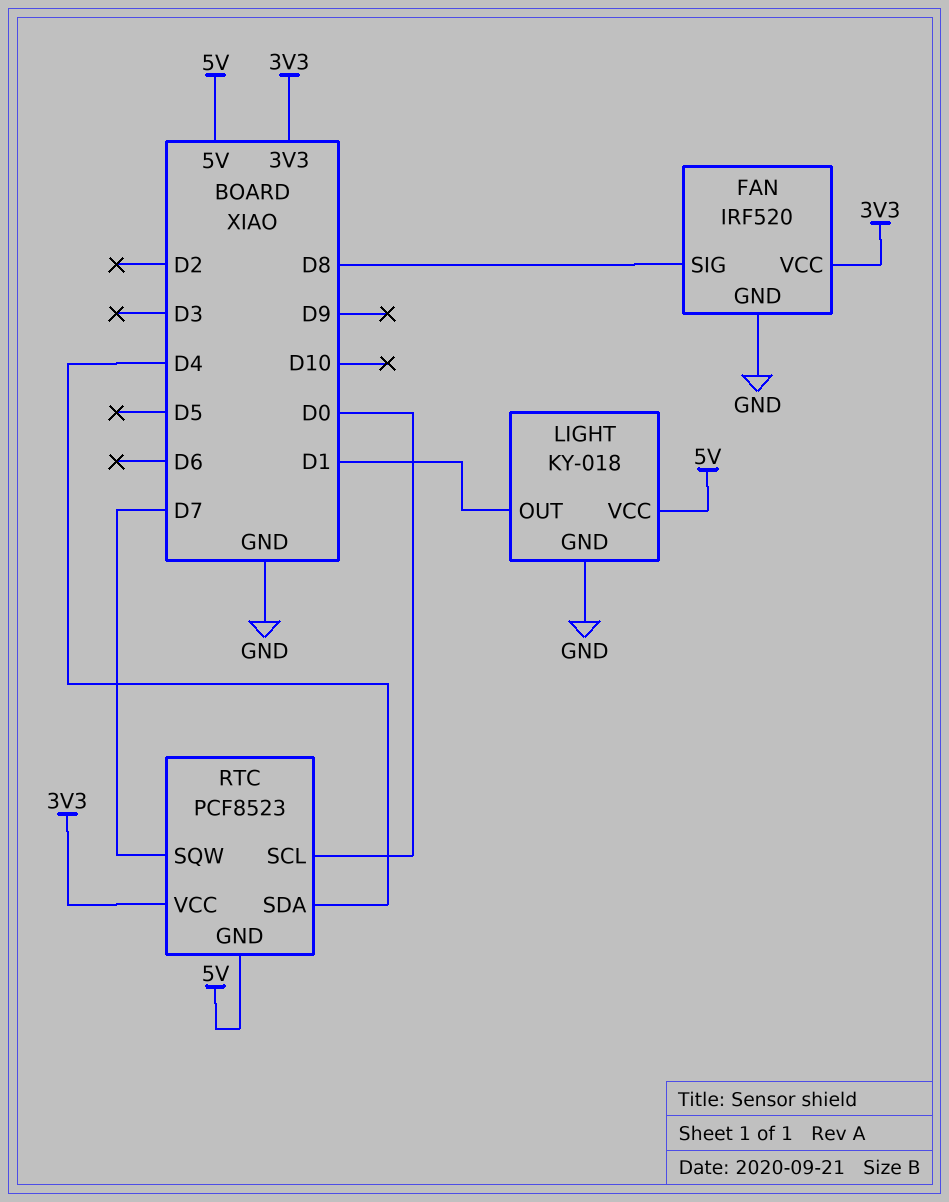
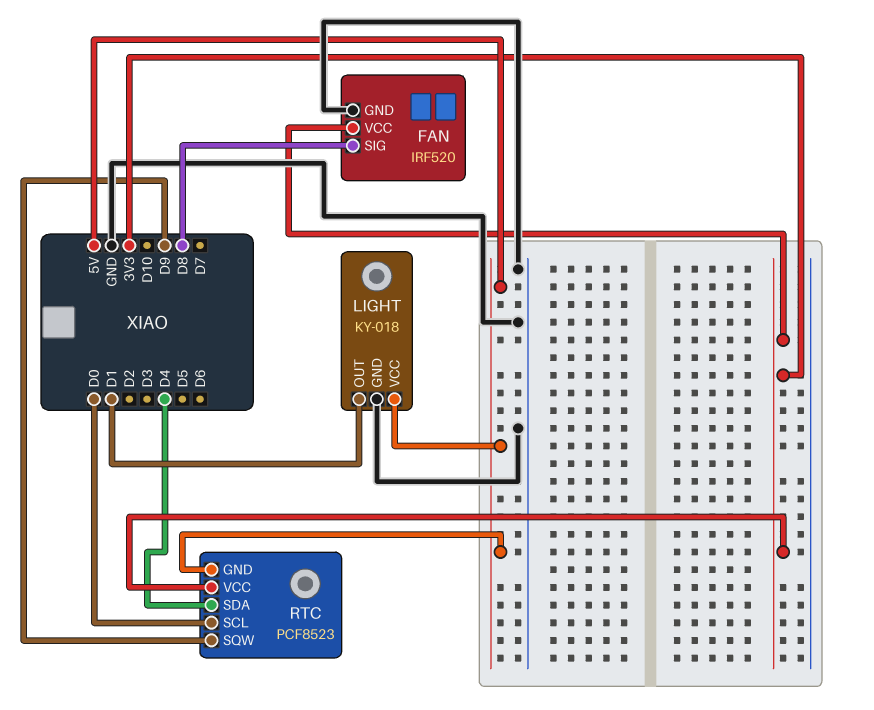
RTC pin SQW: D7 -> D9

